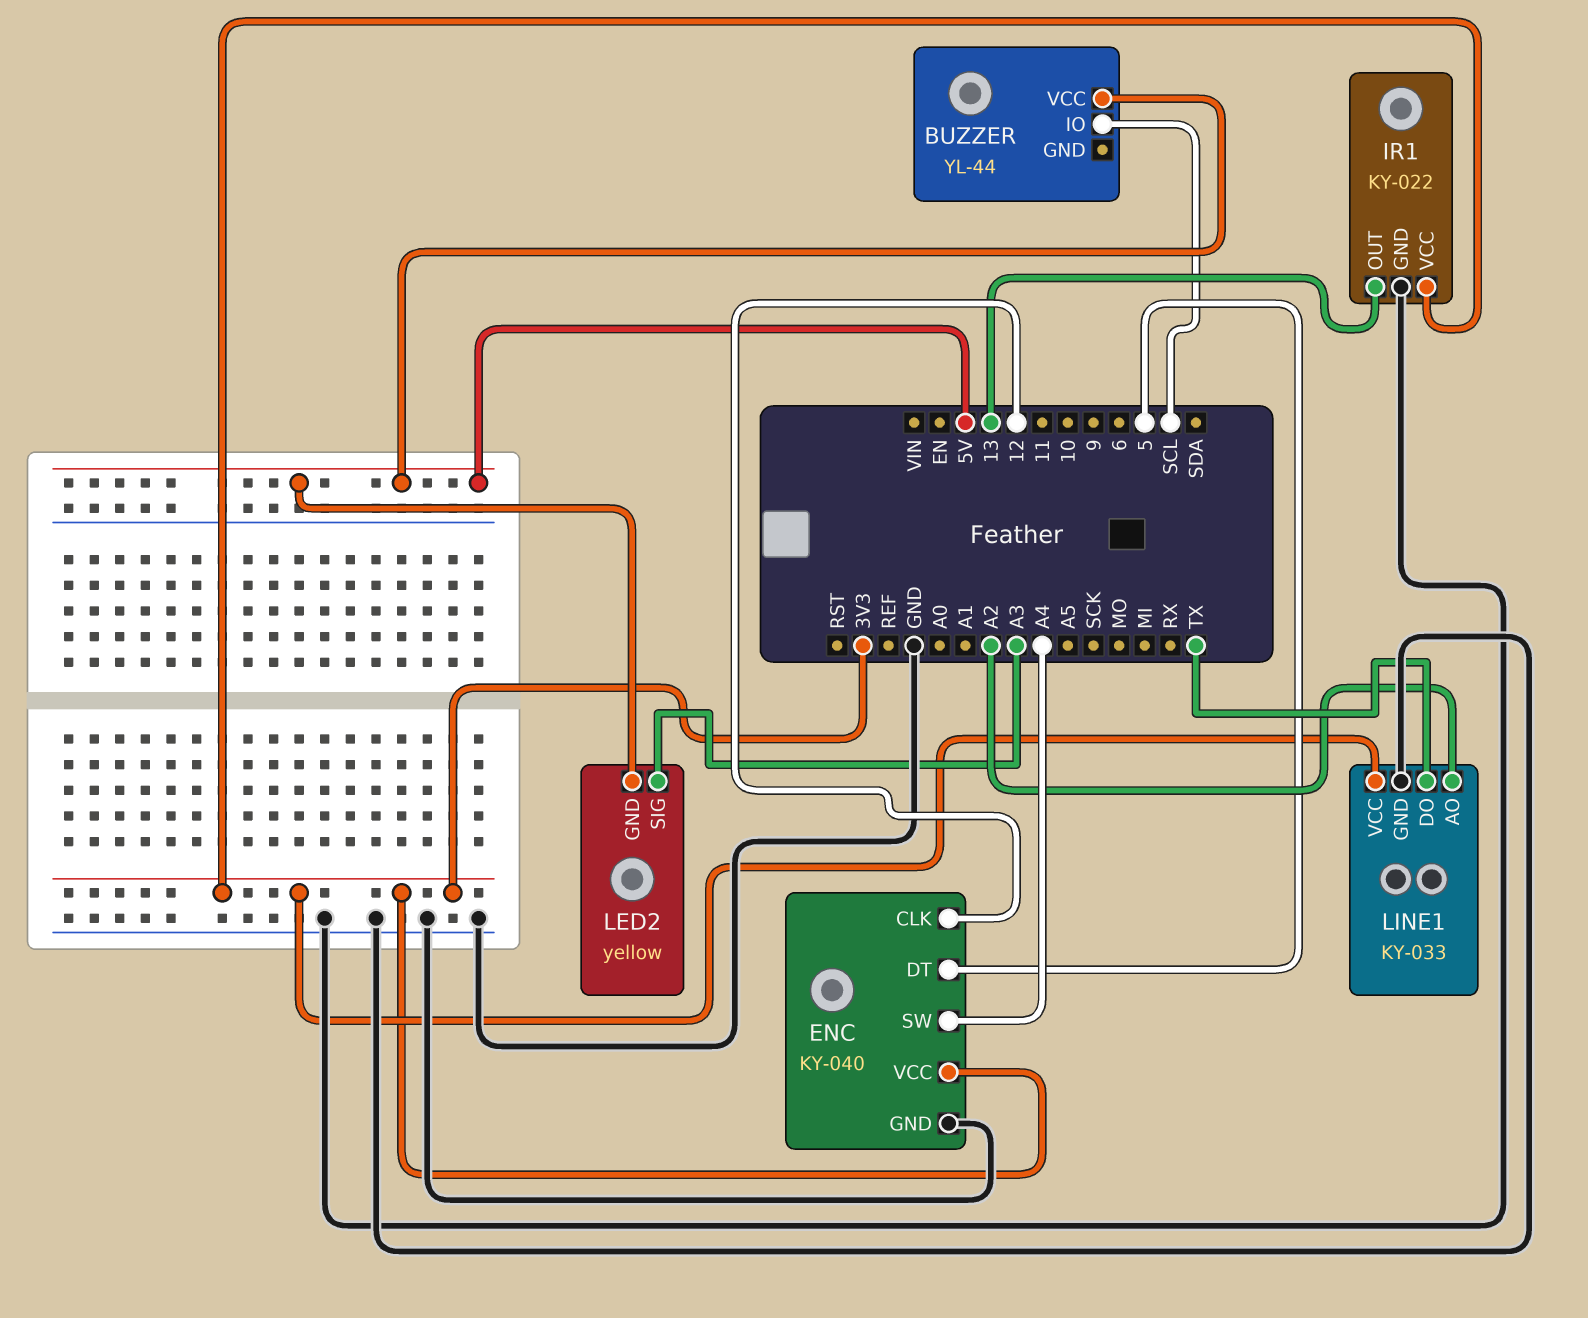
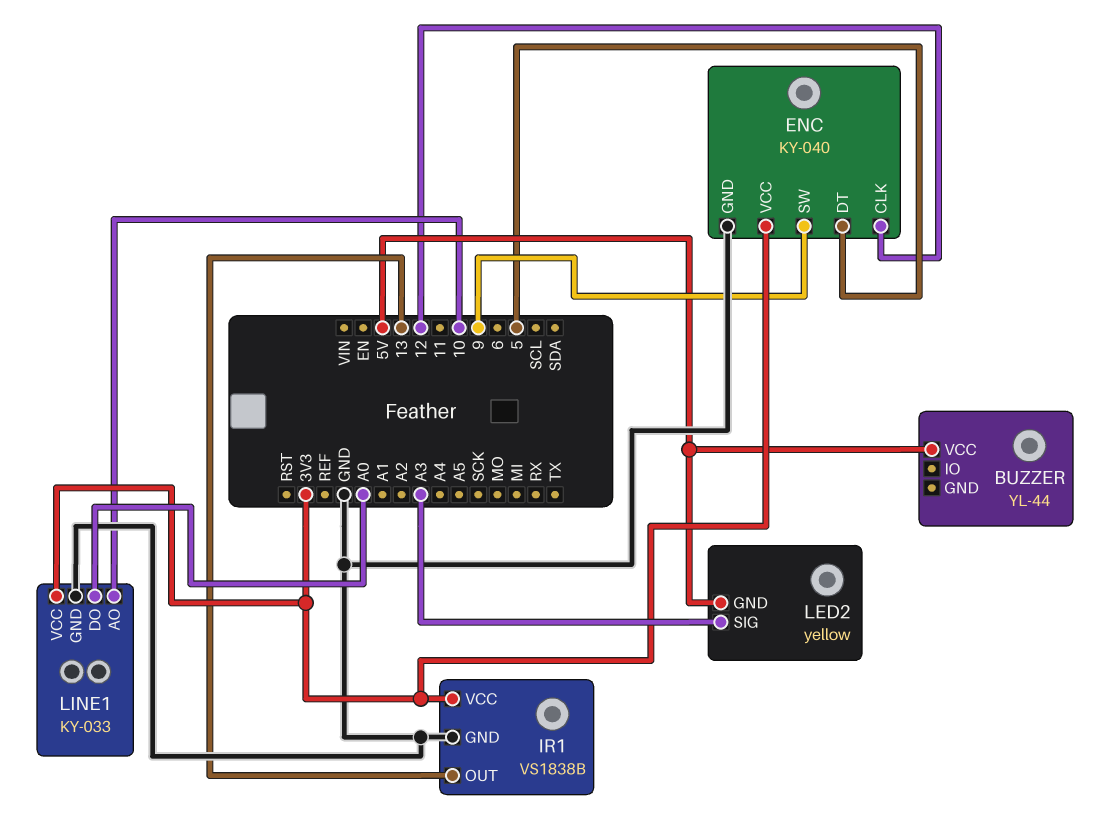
BUZZER pin IO: SCL -> none
ENC pin SW: A4 -> 9
IR1: KY-022 -> VS1838B
LINE1 pin AO: A2 -> 10
LINE1 pin DO: TX -> A0

